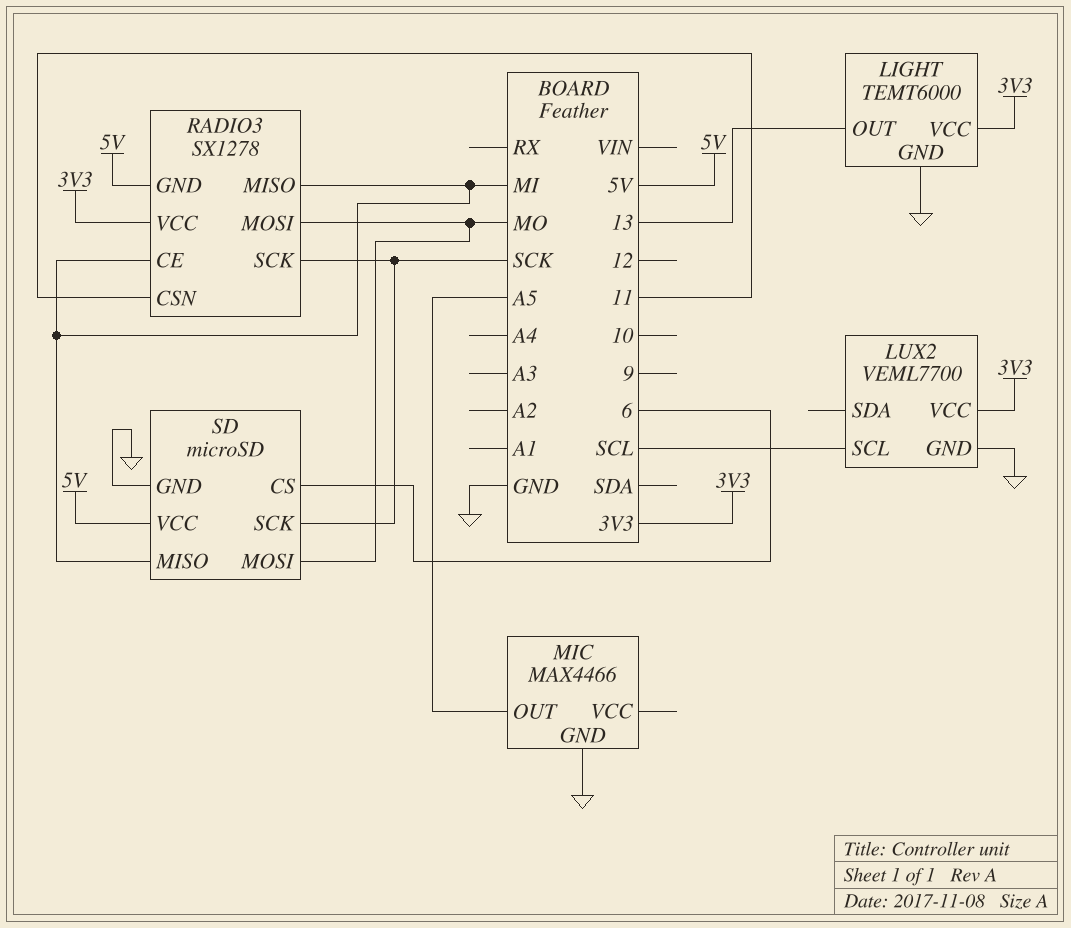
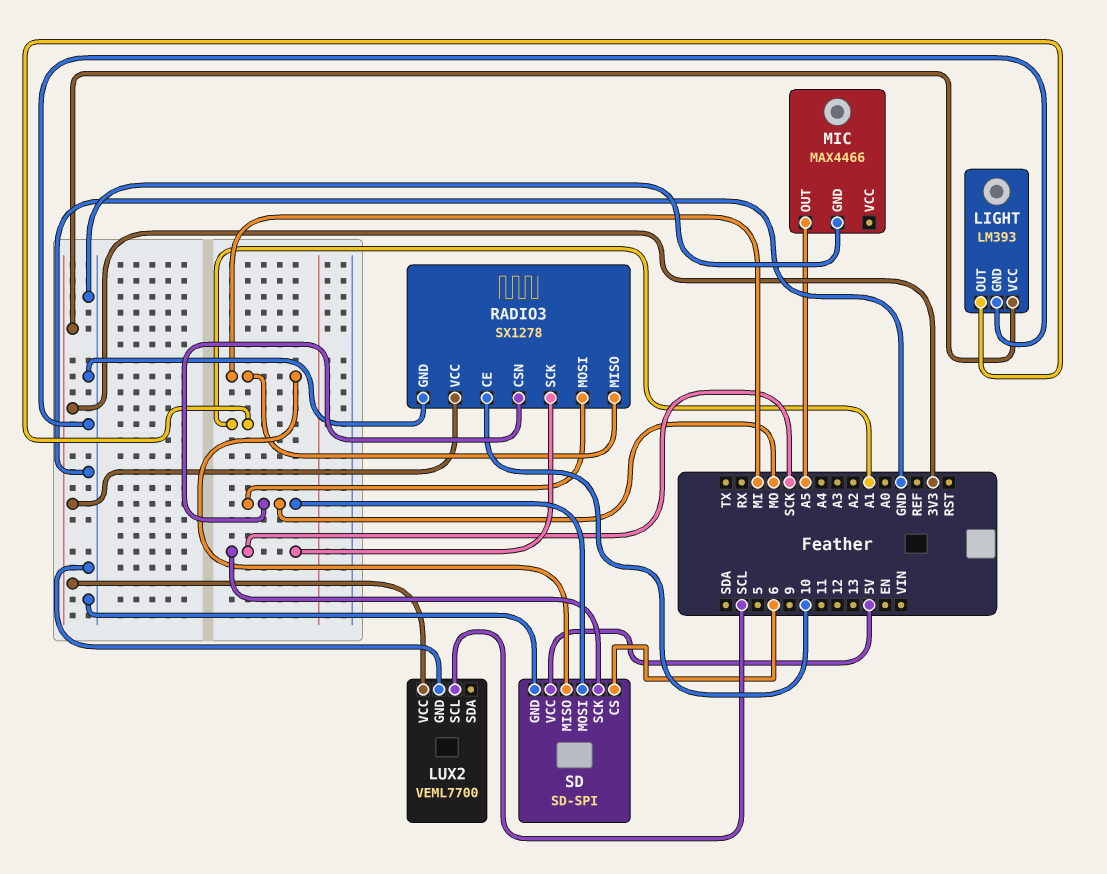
LIGHT: TEMT6000 -> LM393
LIGHT pin OUT: 13 -> A1
RADIO3 pin CE: MI -> 10
RADIO3 pin CSN: 11 -> MO
RADIO3 pin GND: 5V -> GND
SD: microSD -> SD-SPI

